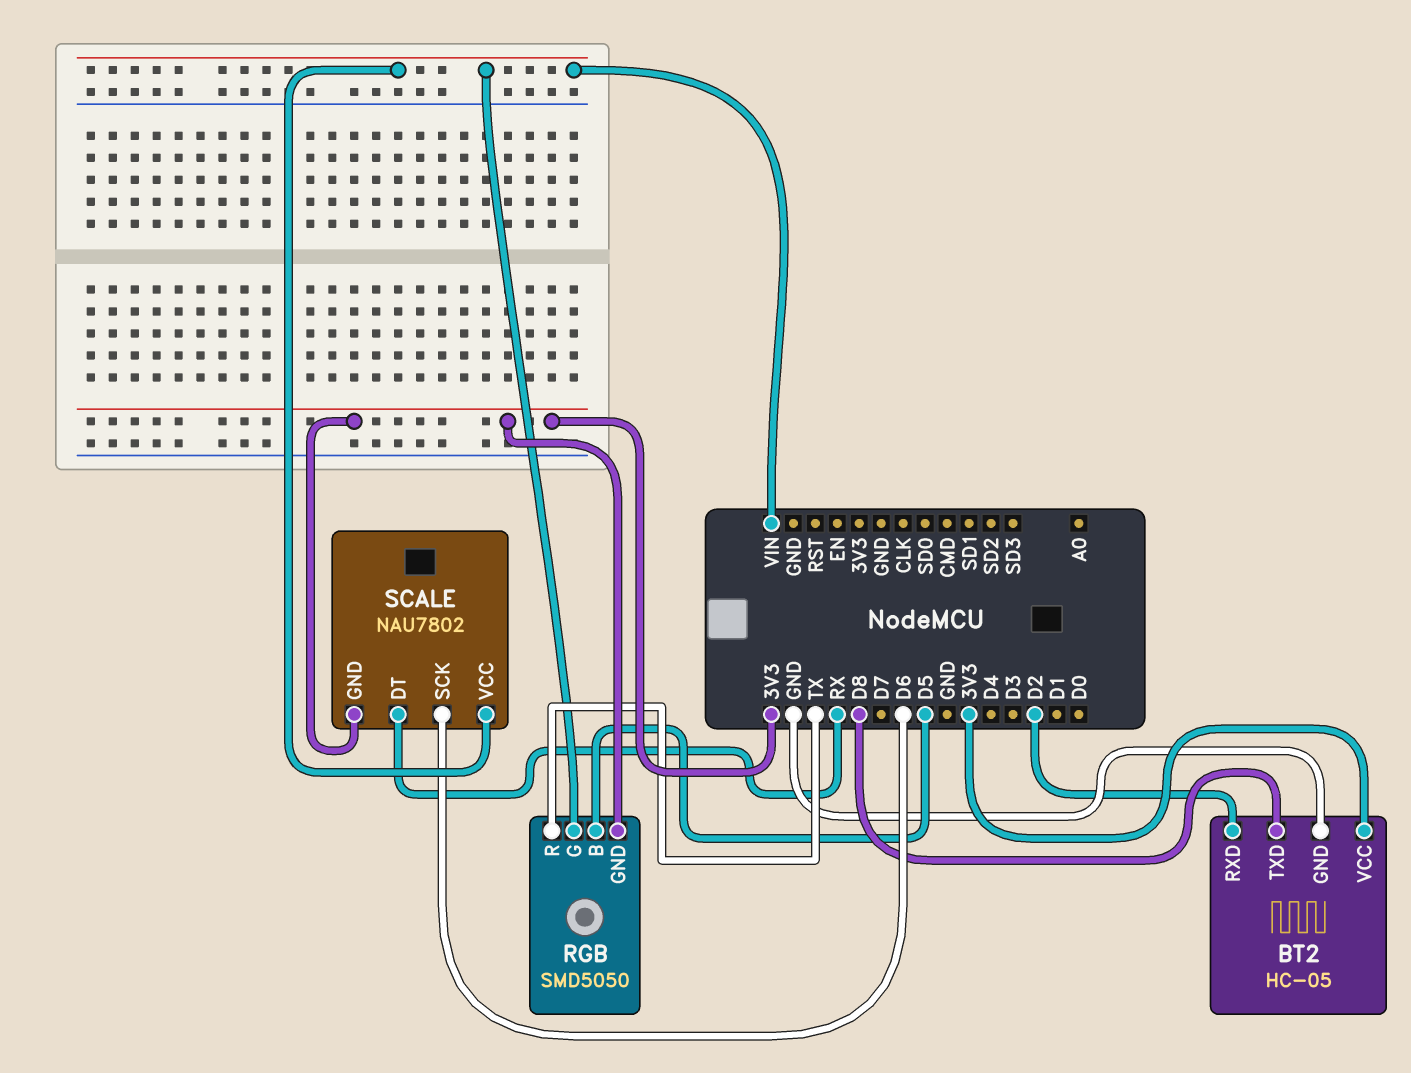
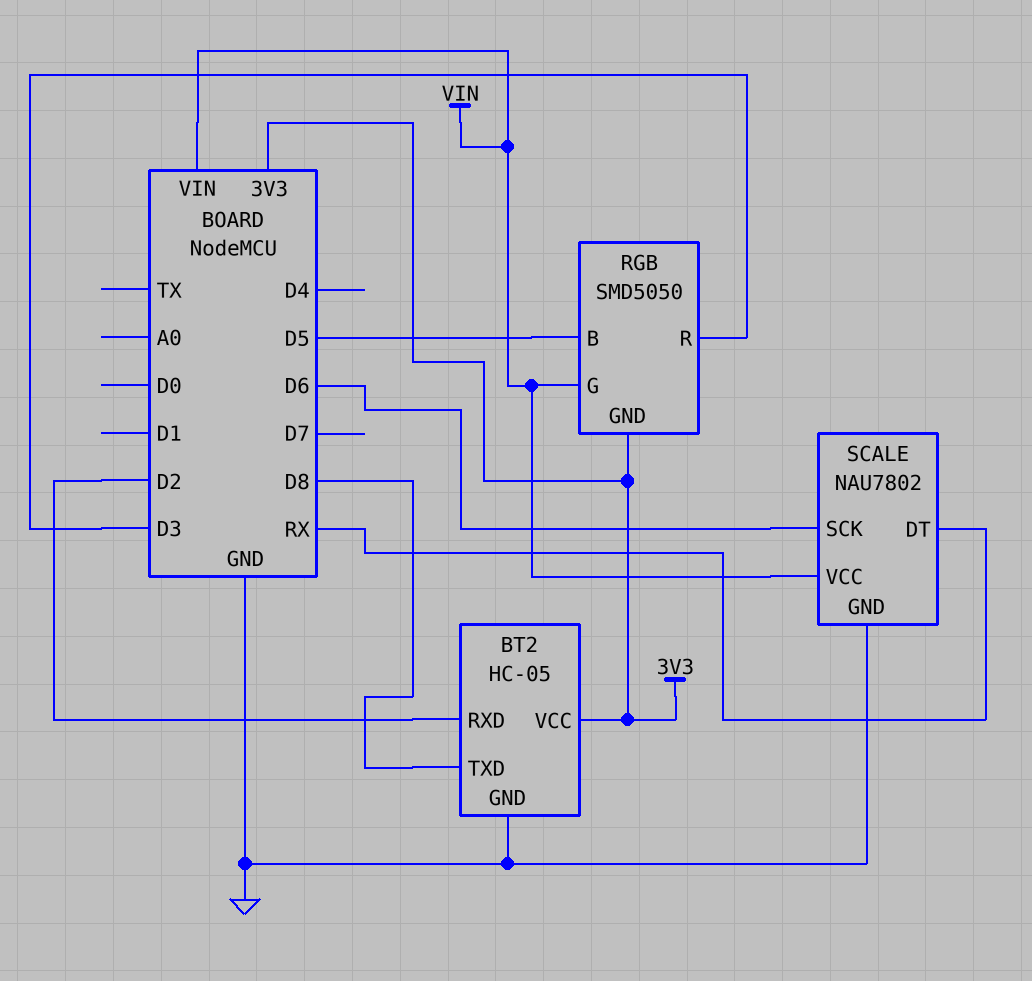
RGB pin R: TX -> D3
SCALE pin GND: 3V3 -> GND

